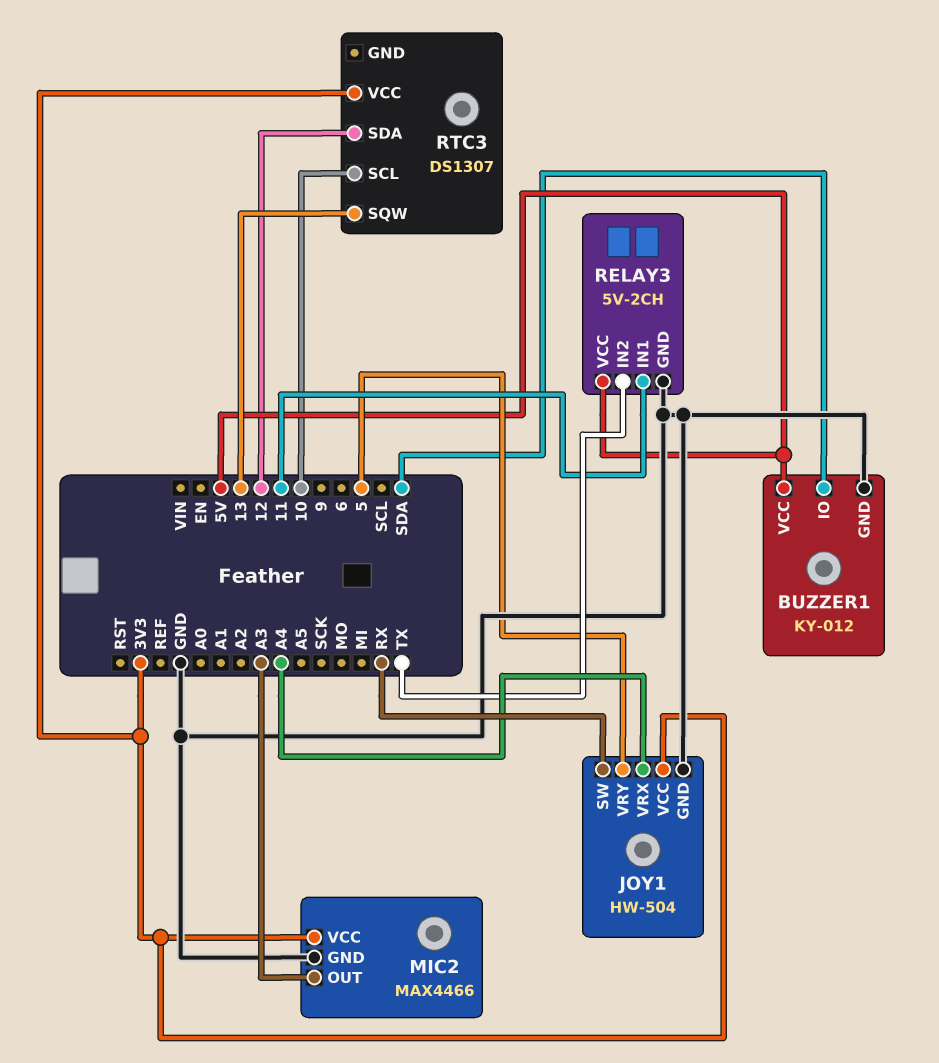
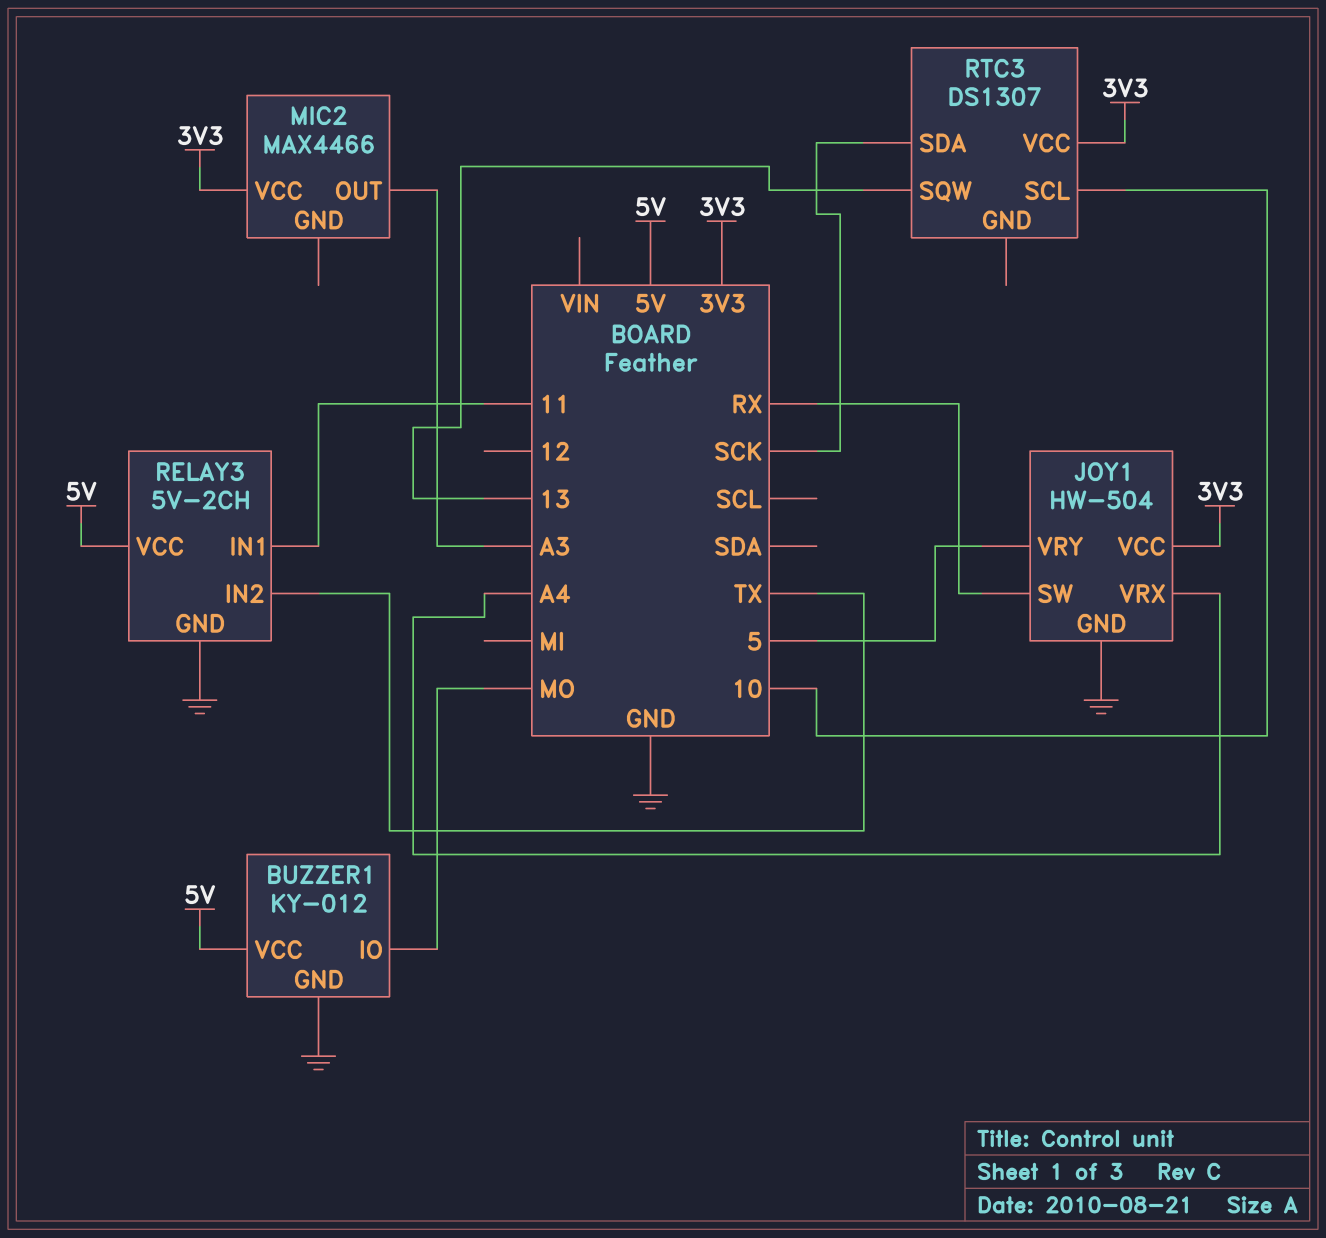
BUZZER1 pin IO: SDA -> MO
MIC2 pin GND: GND -> none
RTC3 pin SDA: 12 -> SCK

